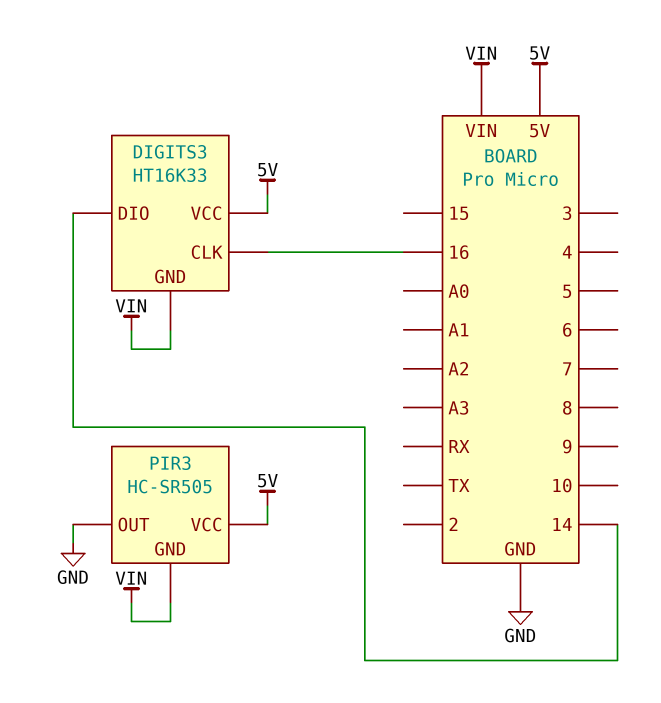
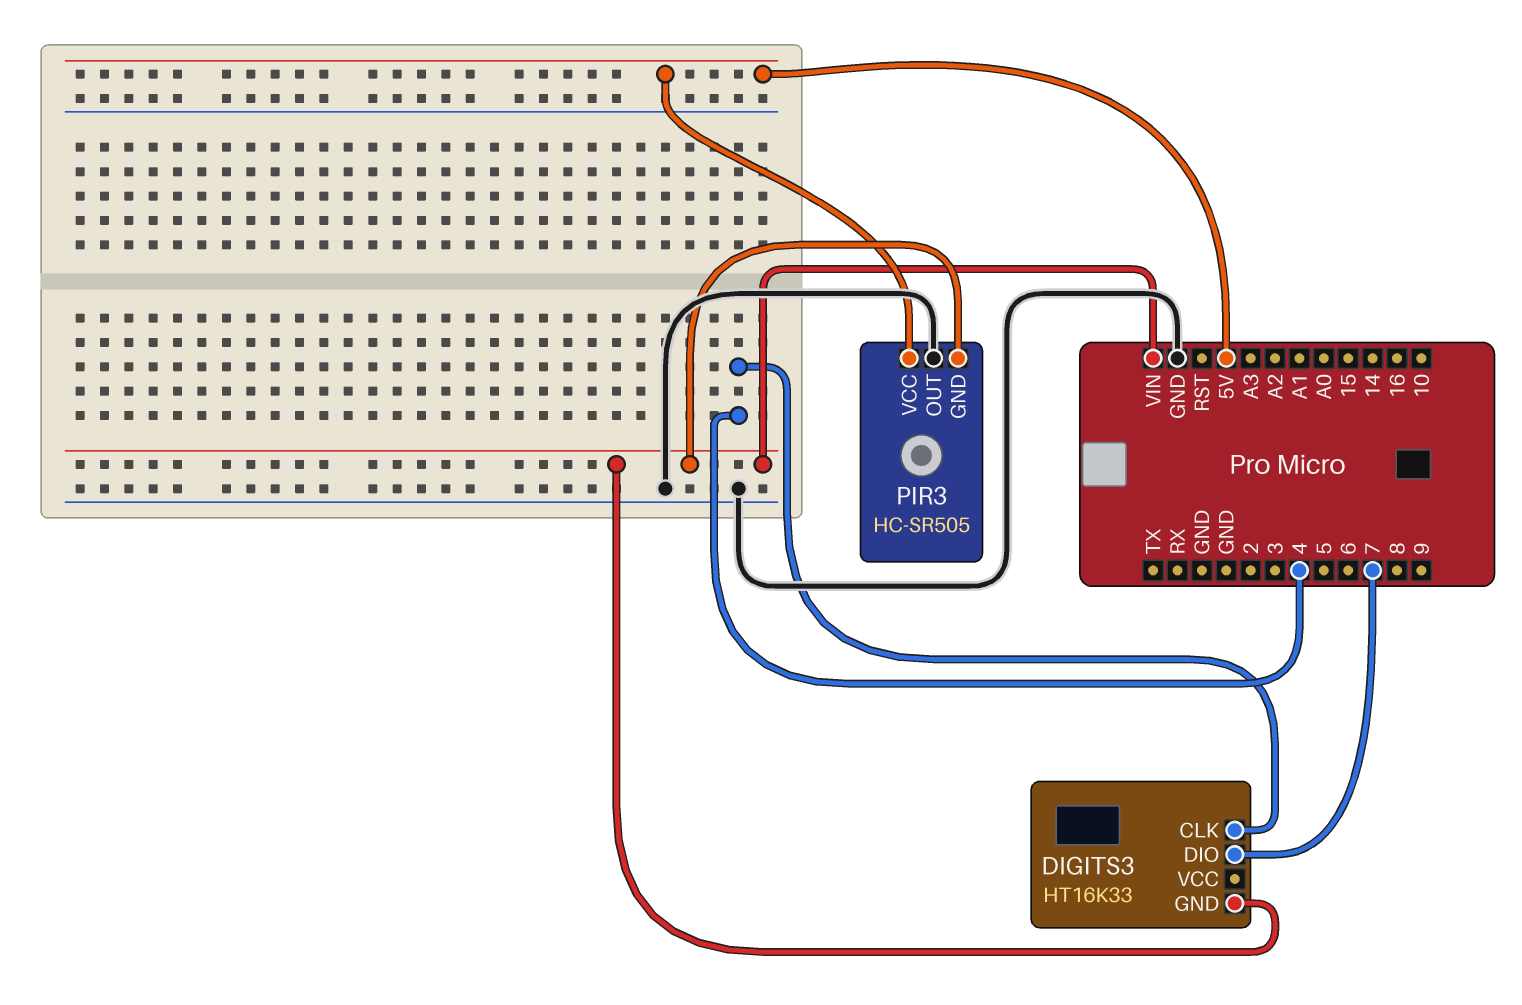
DIGITS3 pin CLK: 16 -> 4
DIGITS3 pin DIO: 14 -> 7
DIGITS3 pin VCC: 5V -> none

